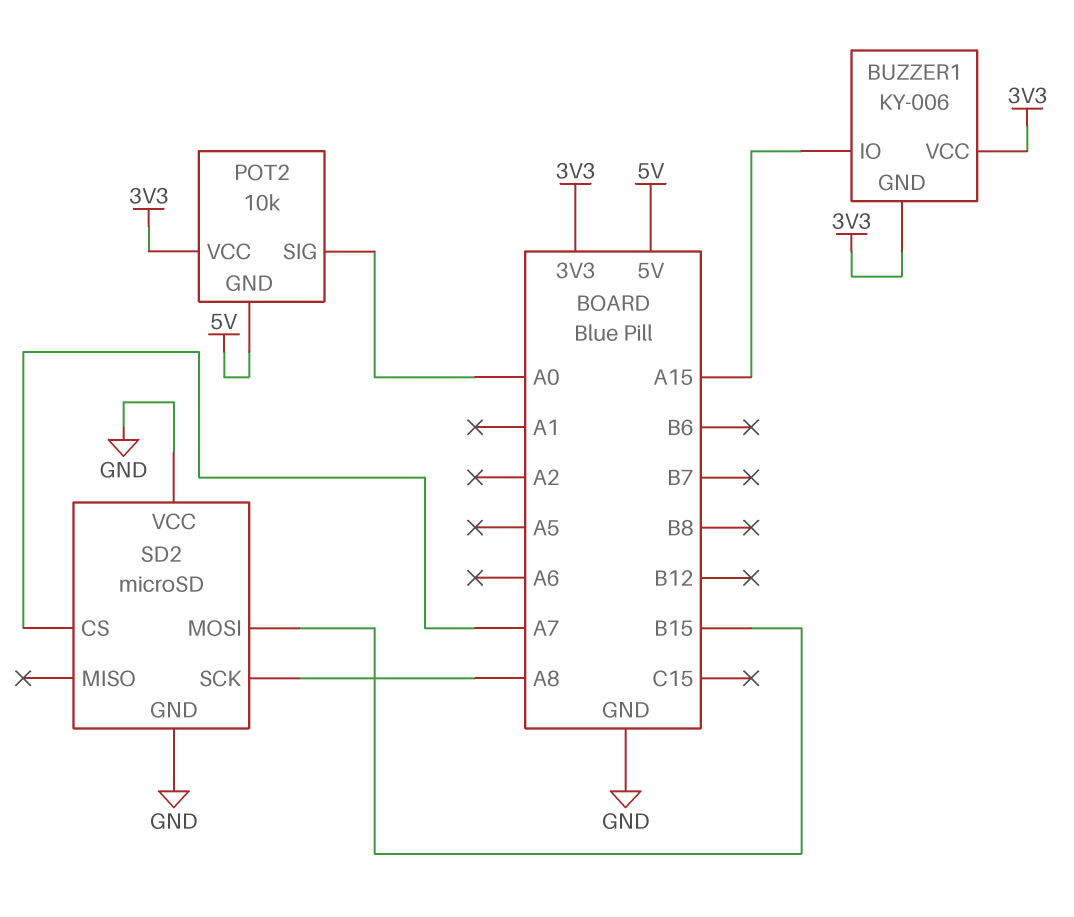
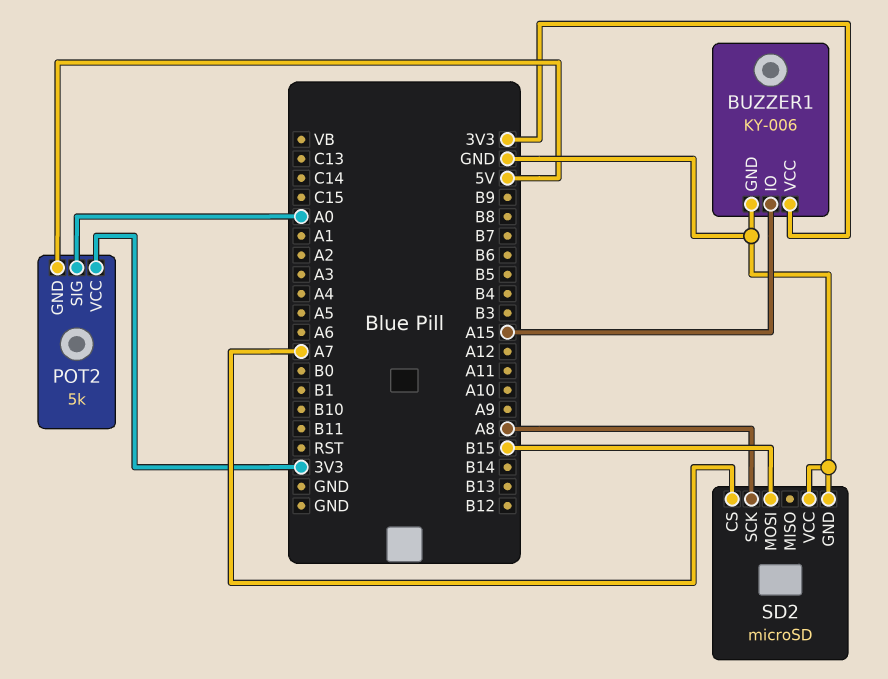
BUZZER1 pin GND: 3V3 -> GND
POT2: 10k -> 5k

